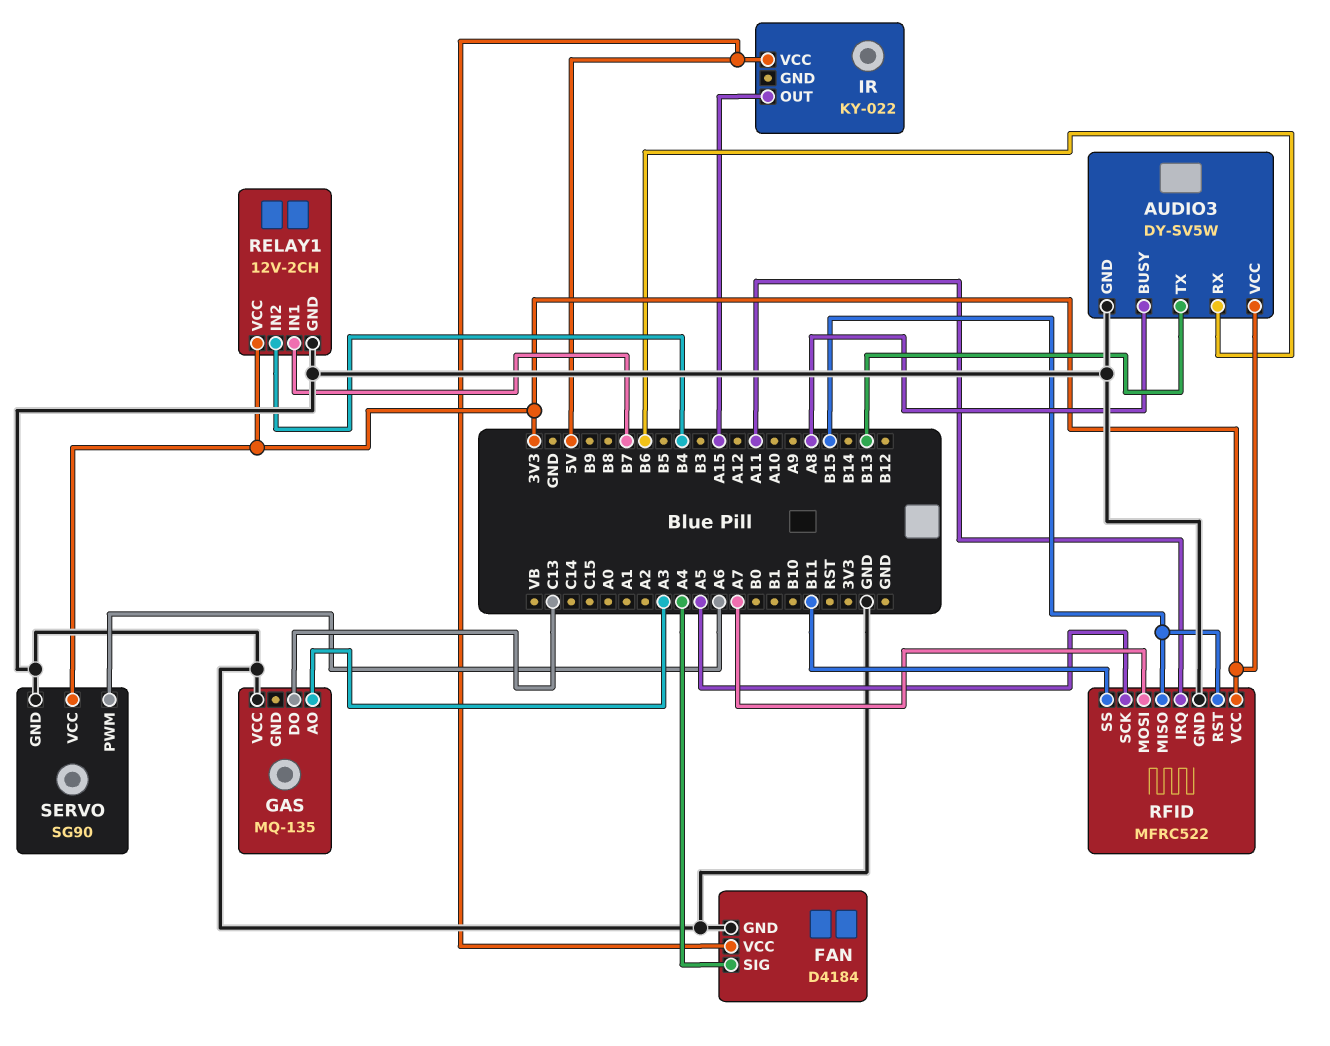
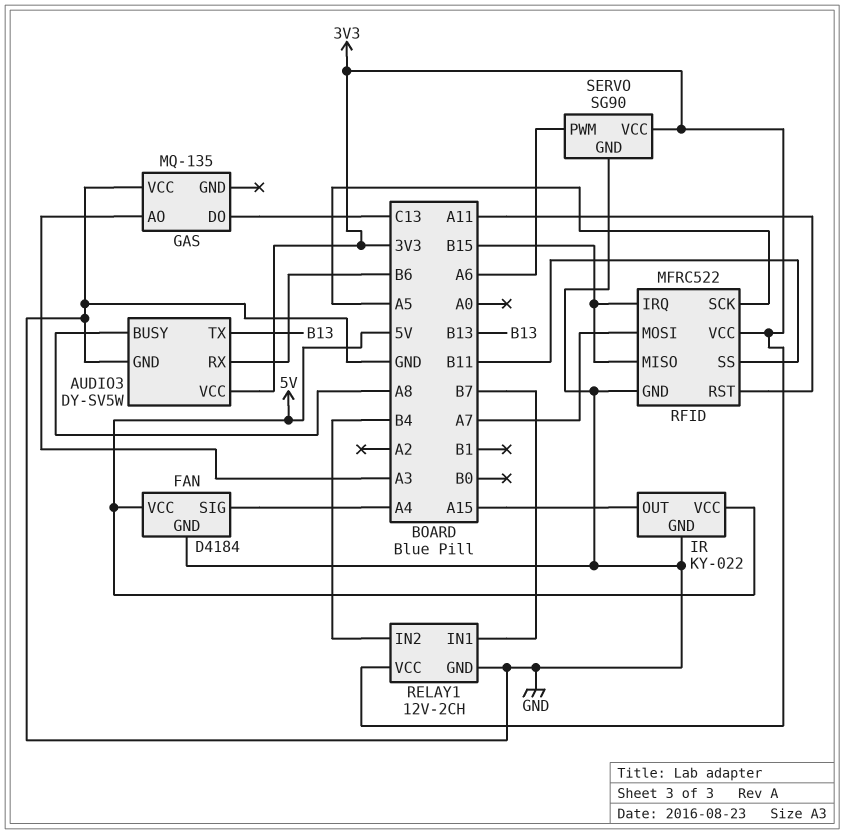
IR pin GND: none -> GND
RFID pin IRQ: A11 -> B15
RFID pin RST: B15 -> A11

